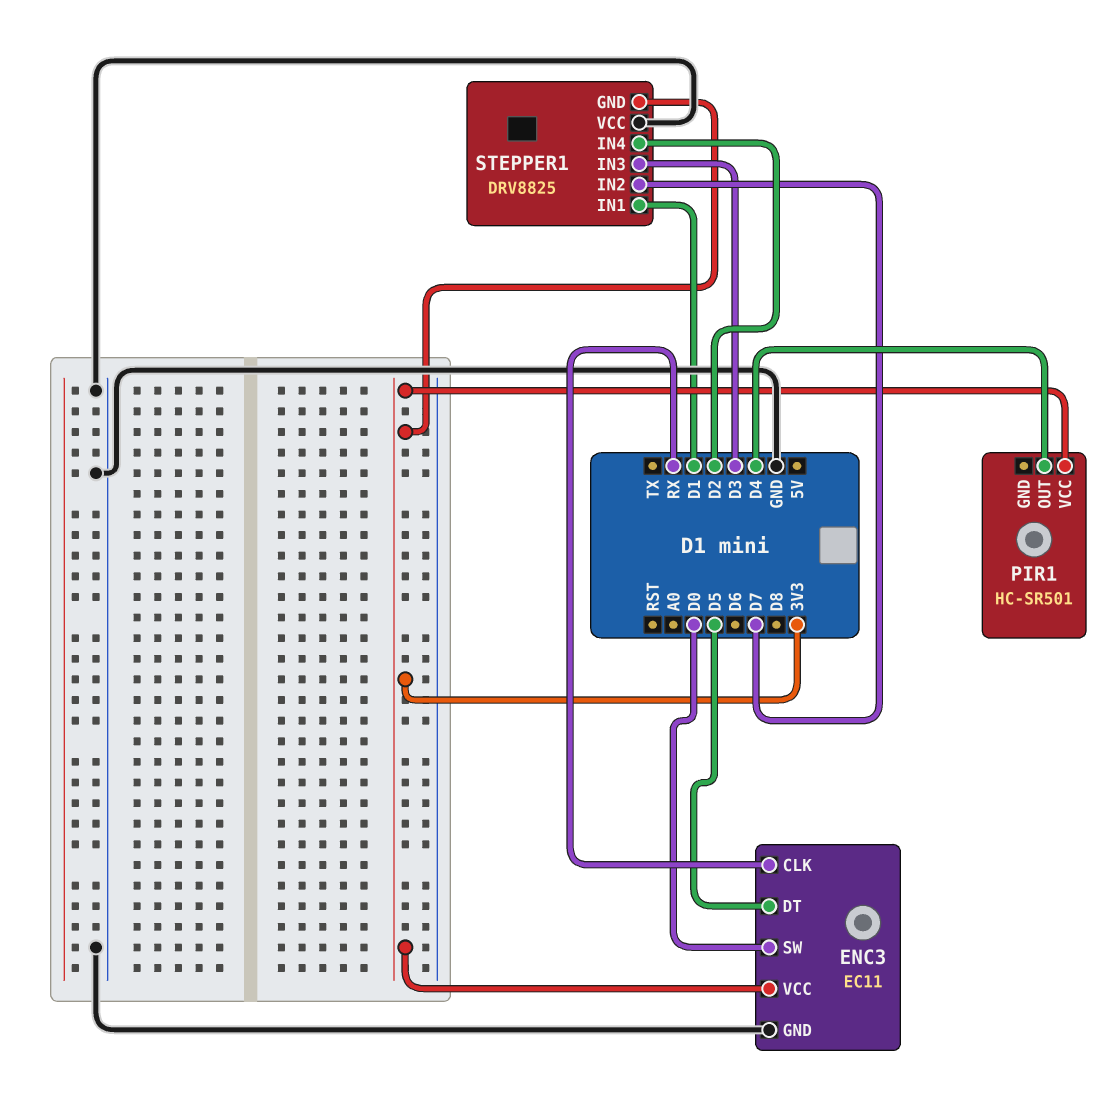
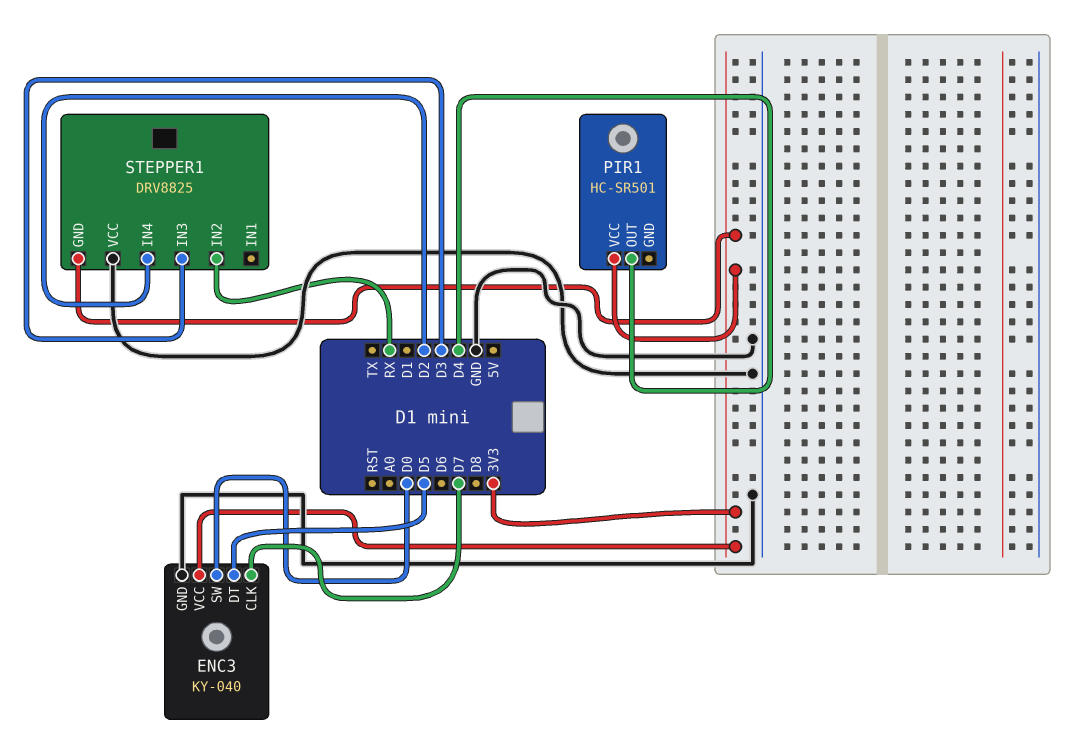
ENC3: EC11 -> KY-040
ENC3 pin CLK: RX -> D7
STEPPER1 pin IN1: D1 -> none
STEPPER1 pin IN2: D7 -> RX

